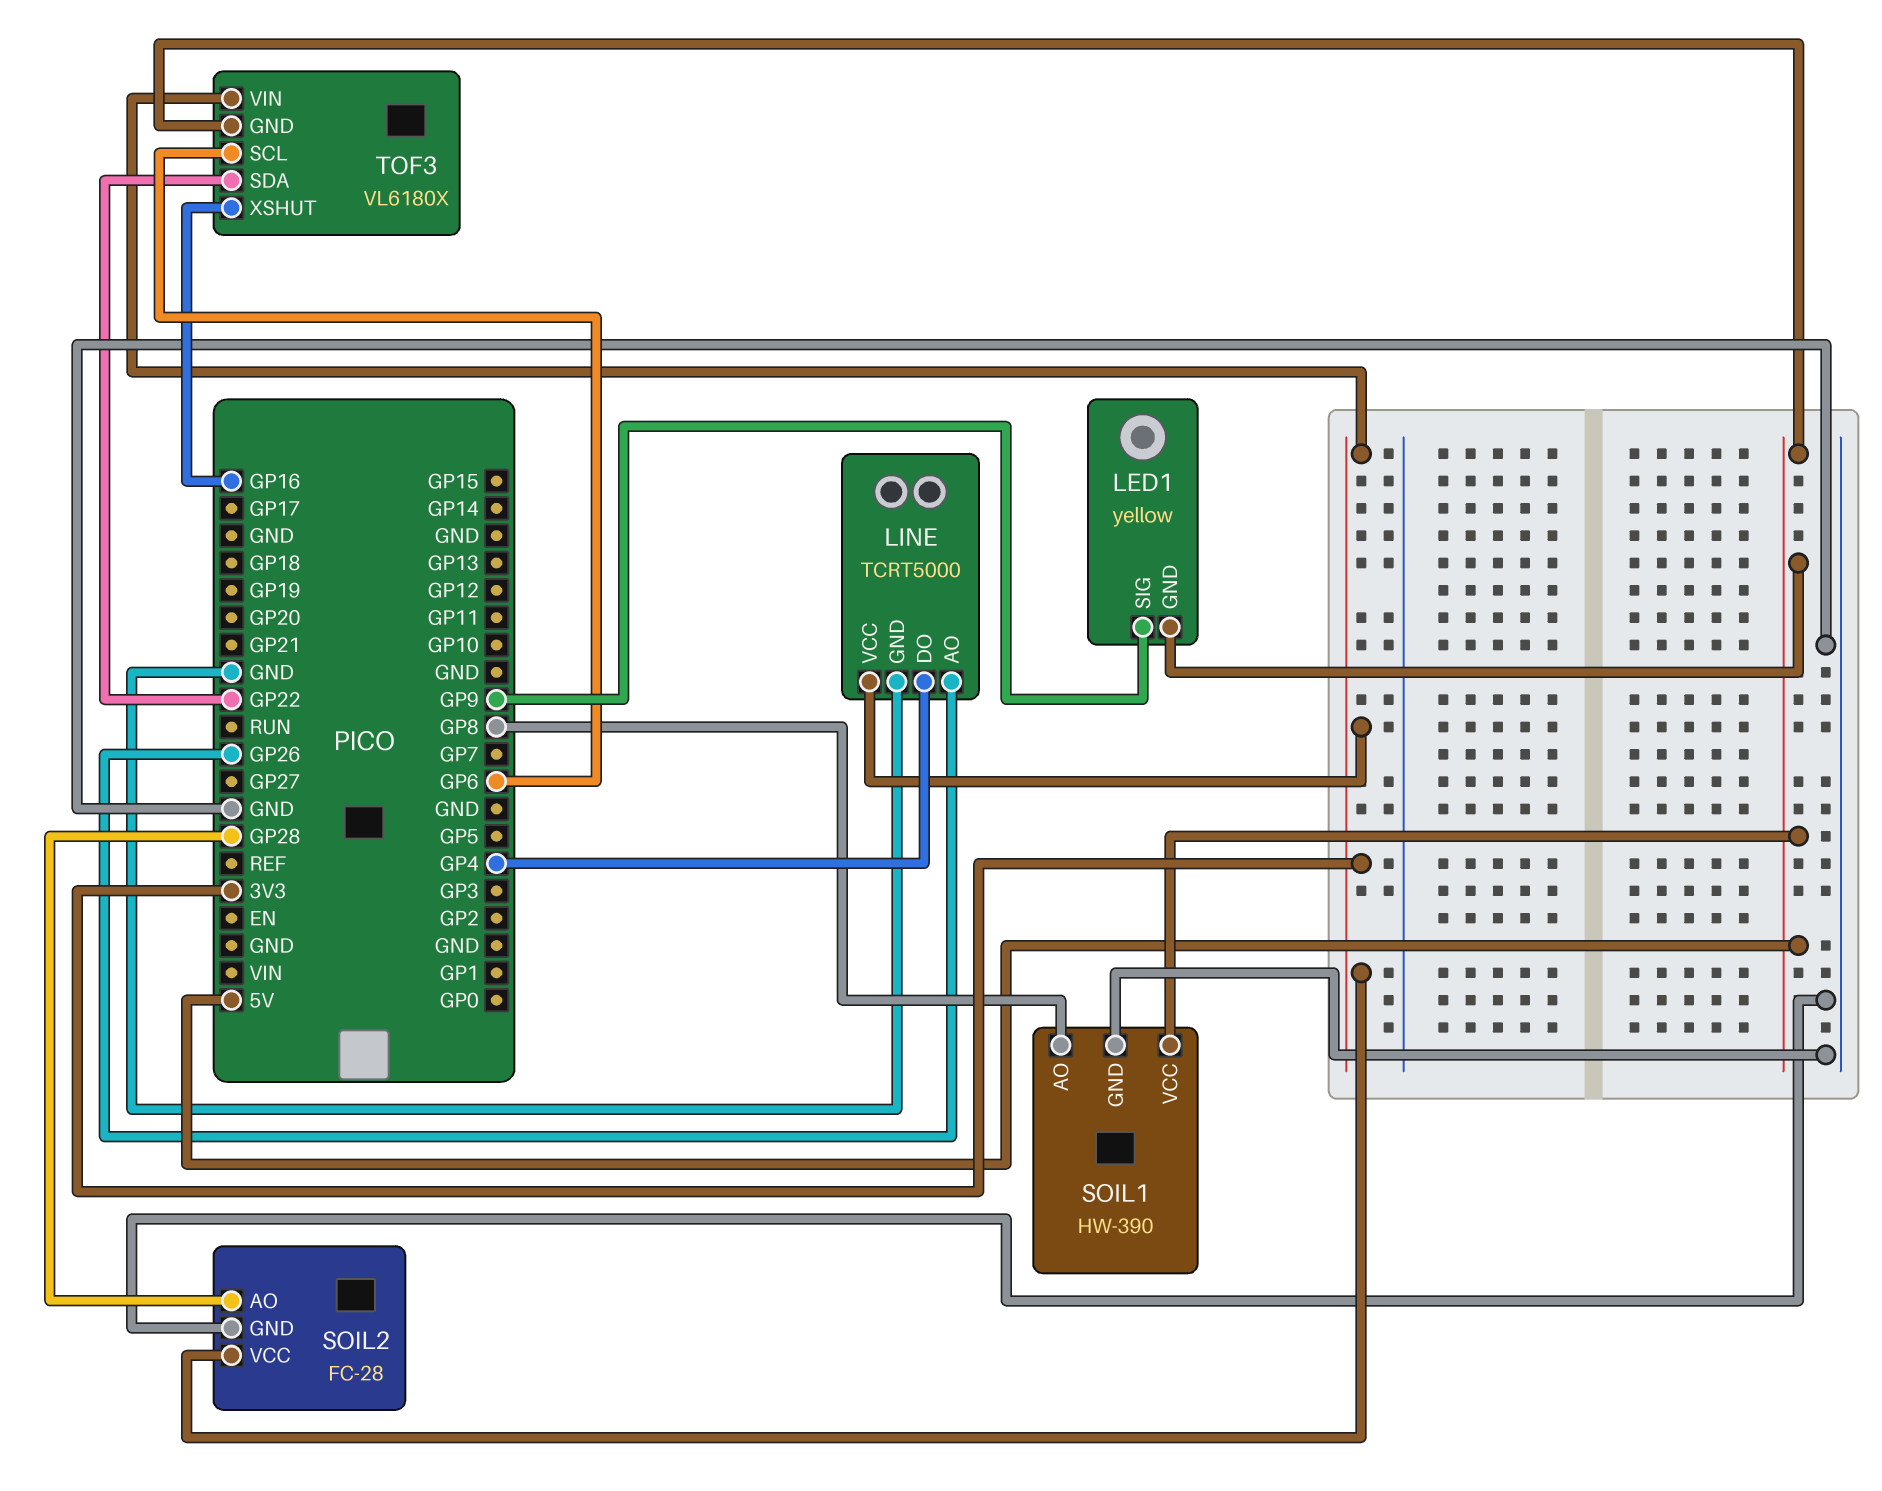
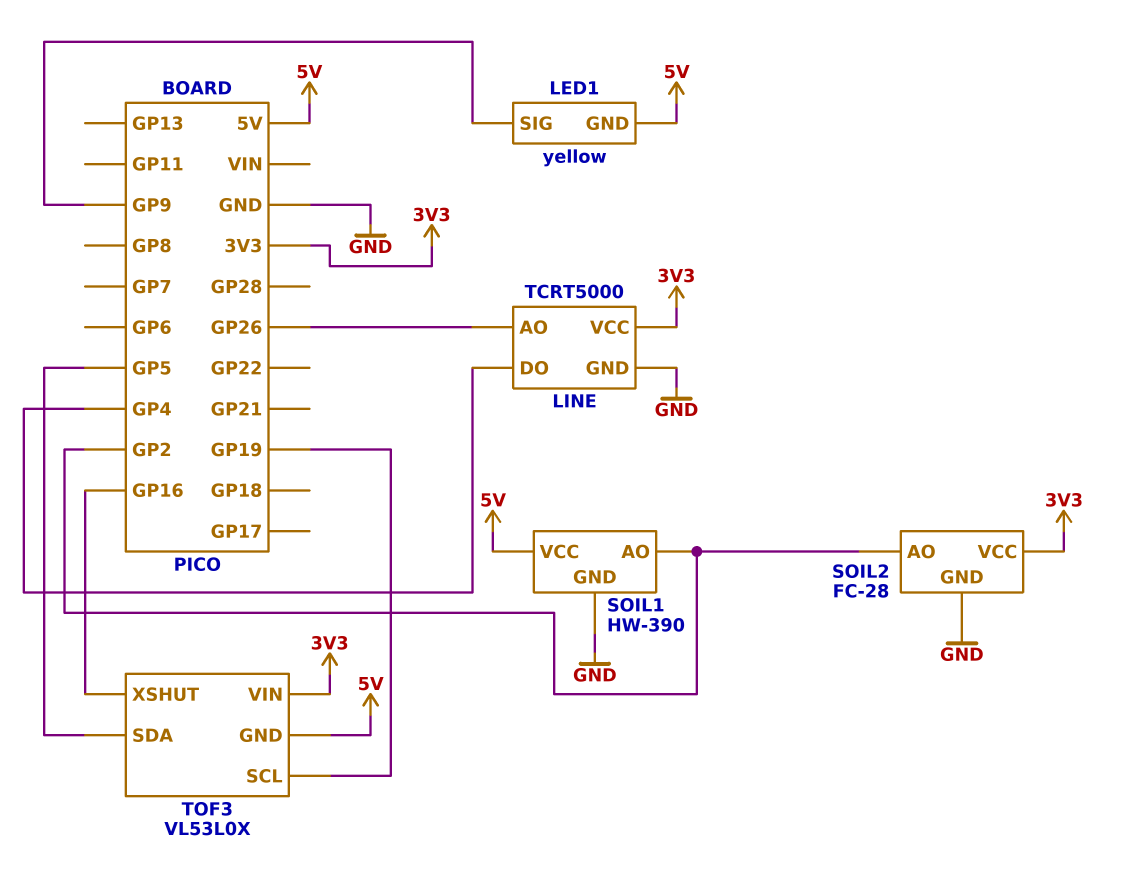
SOIL1 pin AO: GP8 -> GP2
SOIL2 pin AO: GP28 -> GP2
TOF3: VL6180X -> VL53L0X
TOF3 pin SCL: GP6 -> GP19
TOF3 pin SDA: GP22 -> GP5

